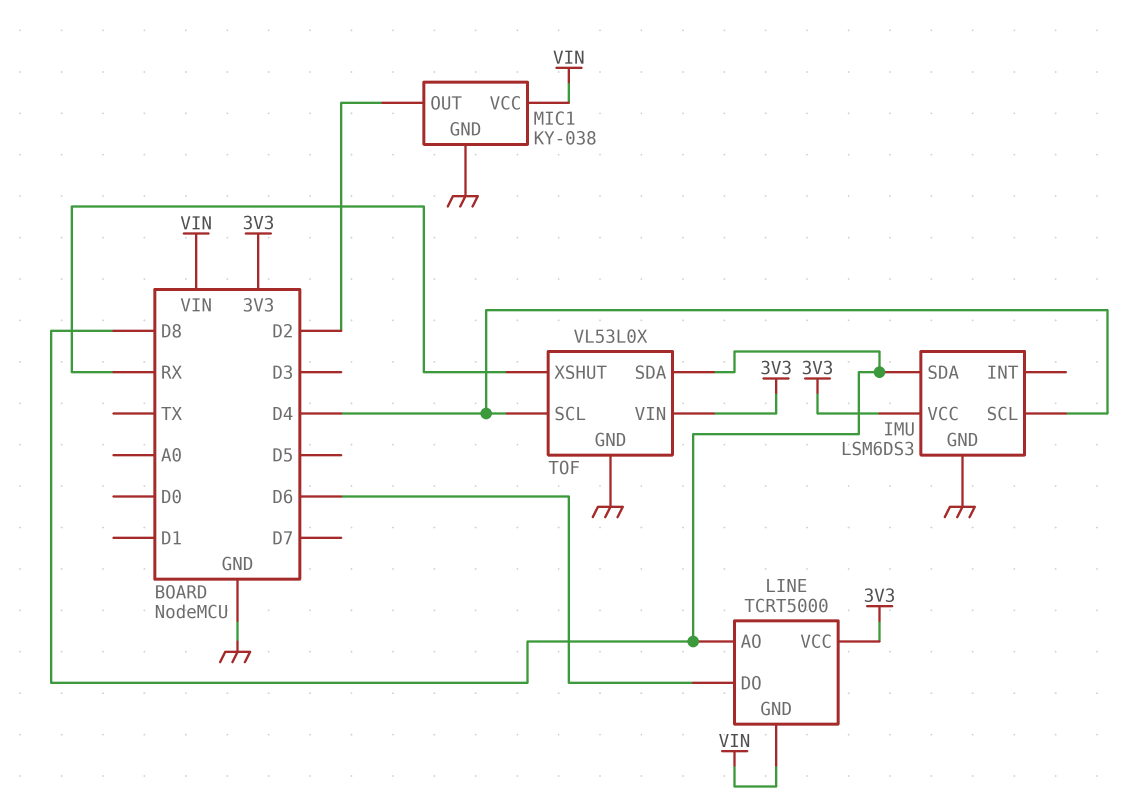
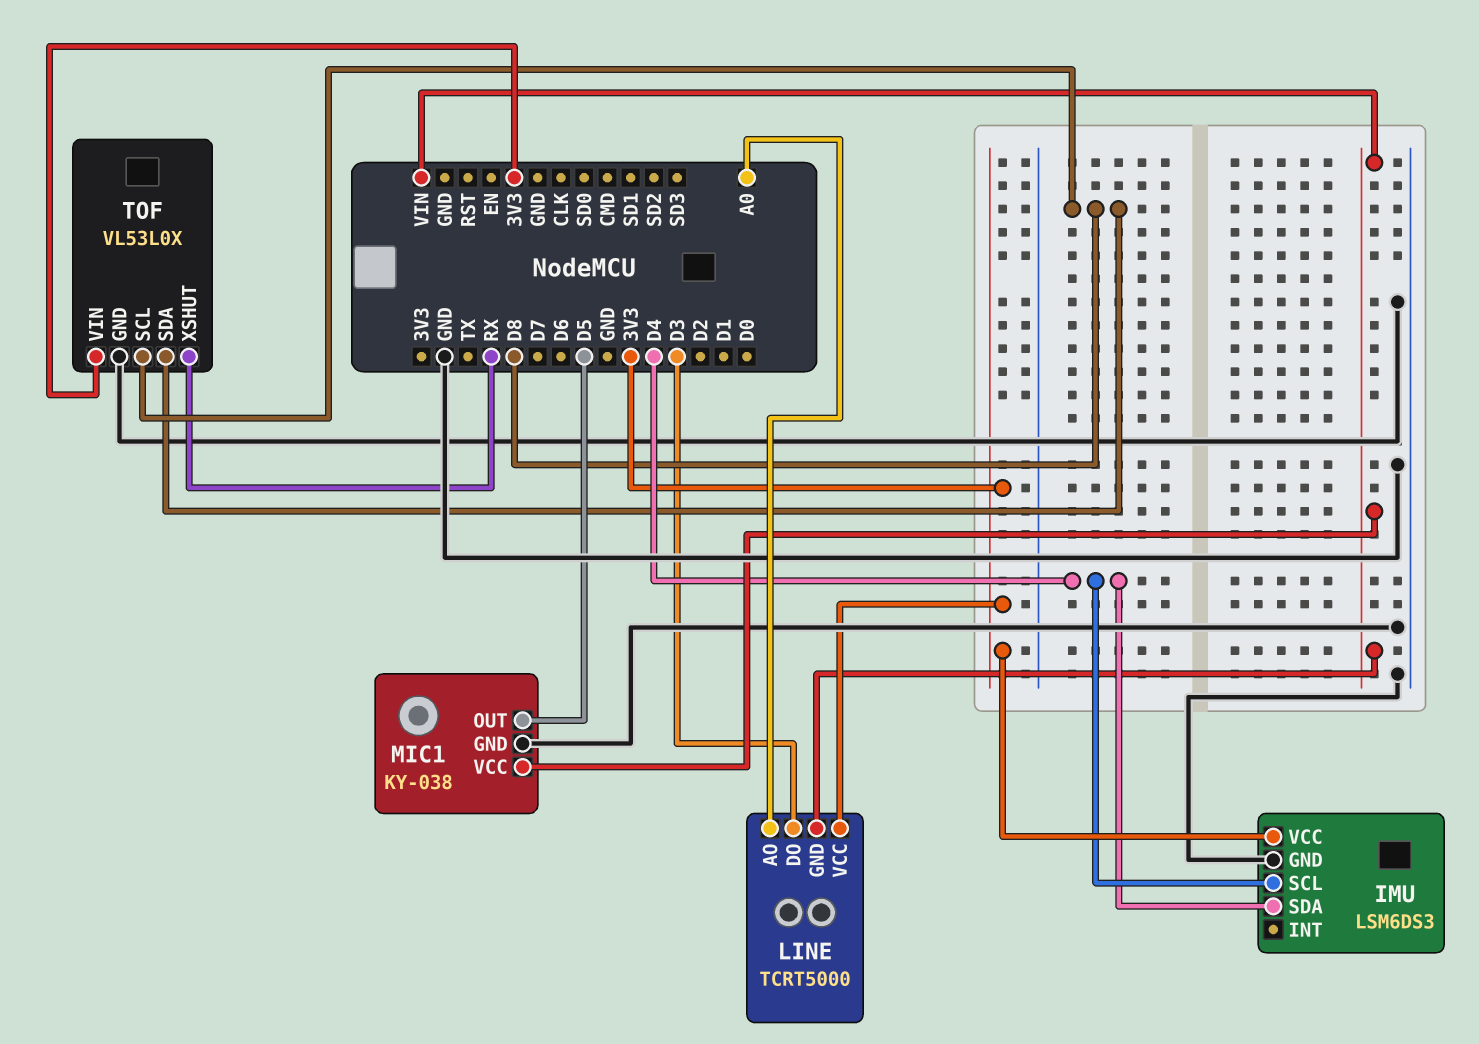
IMU pin SDA: D8 -> D4
LINE pin AO: D8 -> A0
LINE pin DO: D6 -> D3
MIC1 pin OUT: D2 -> D5
TOF pin SCL: D4 -> D8

